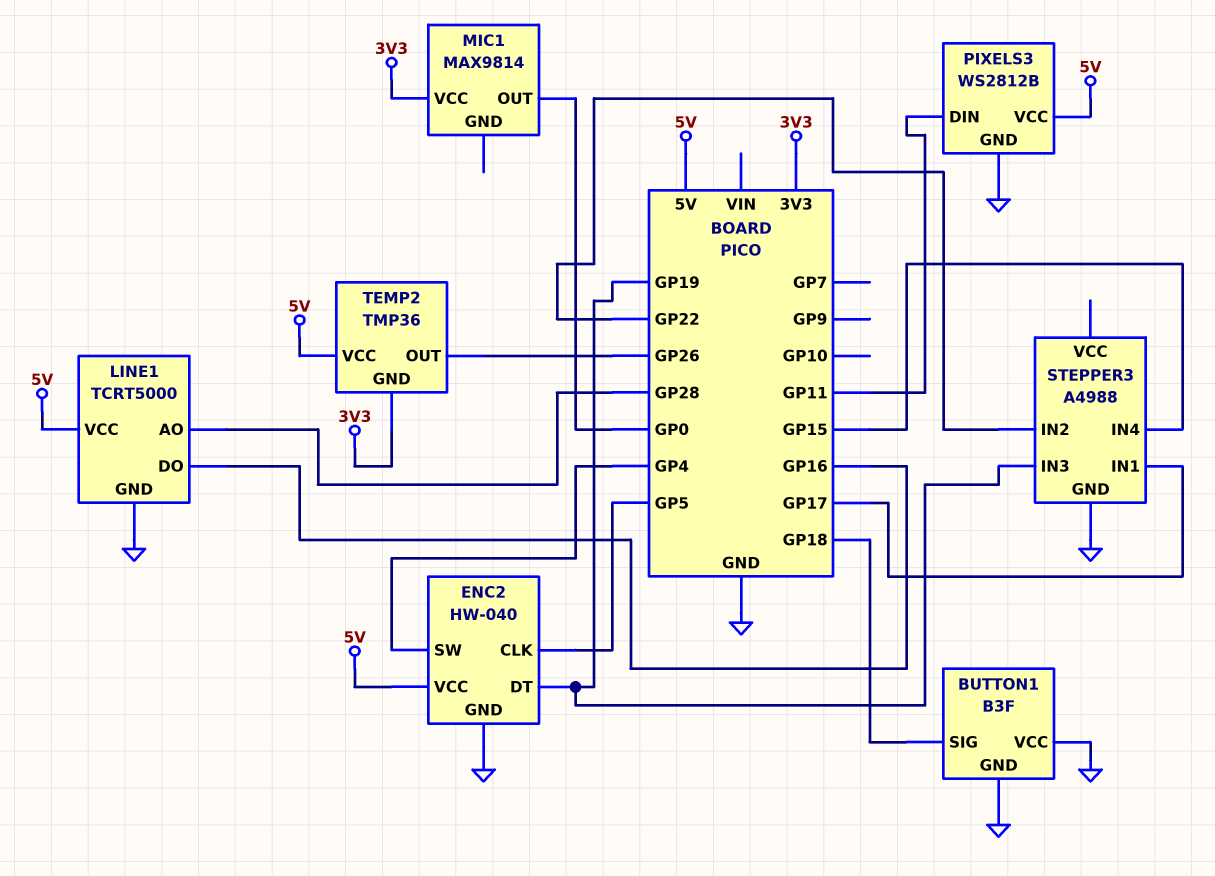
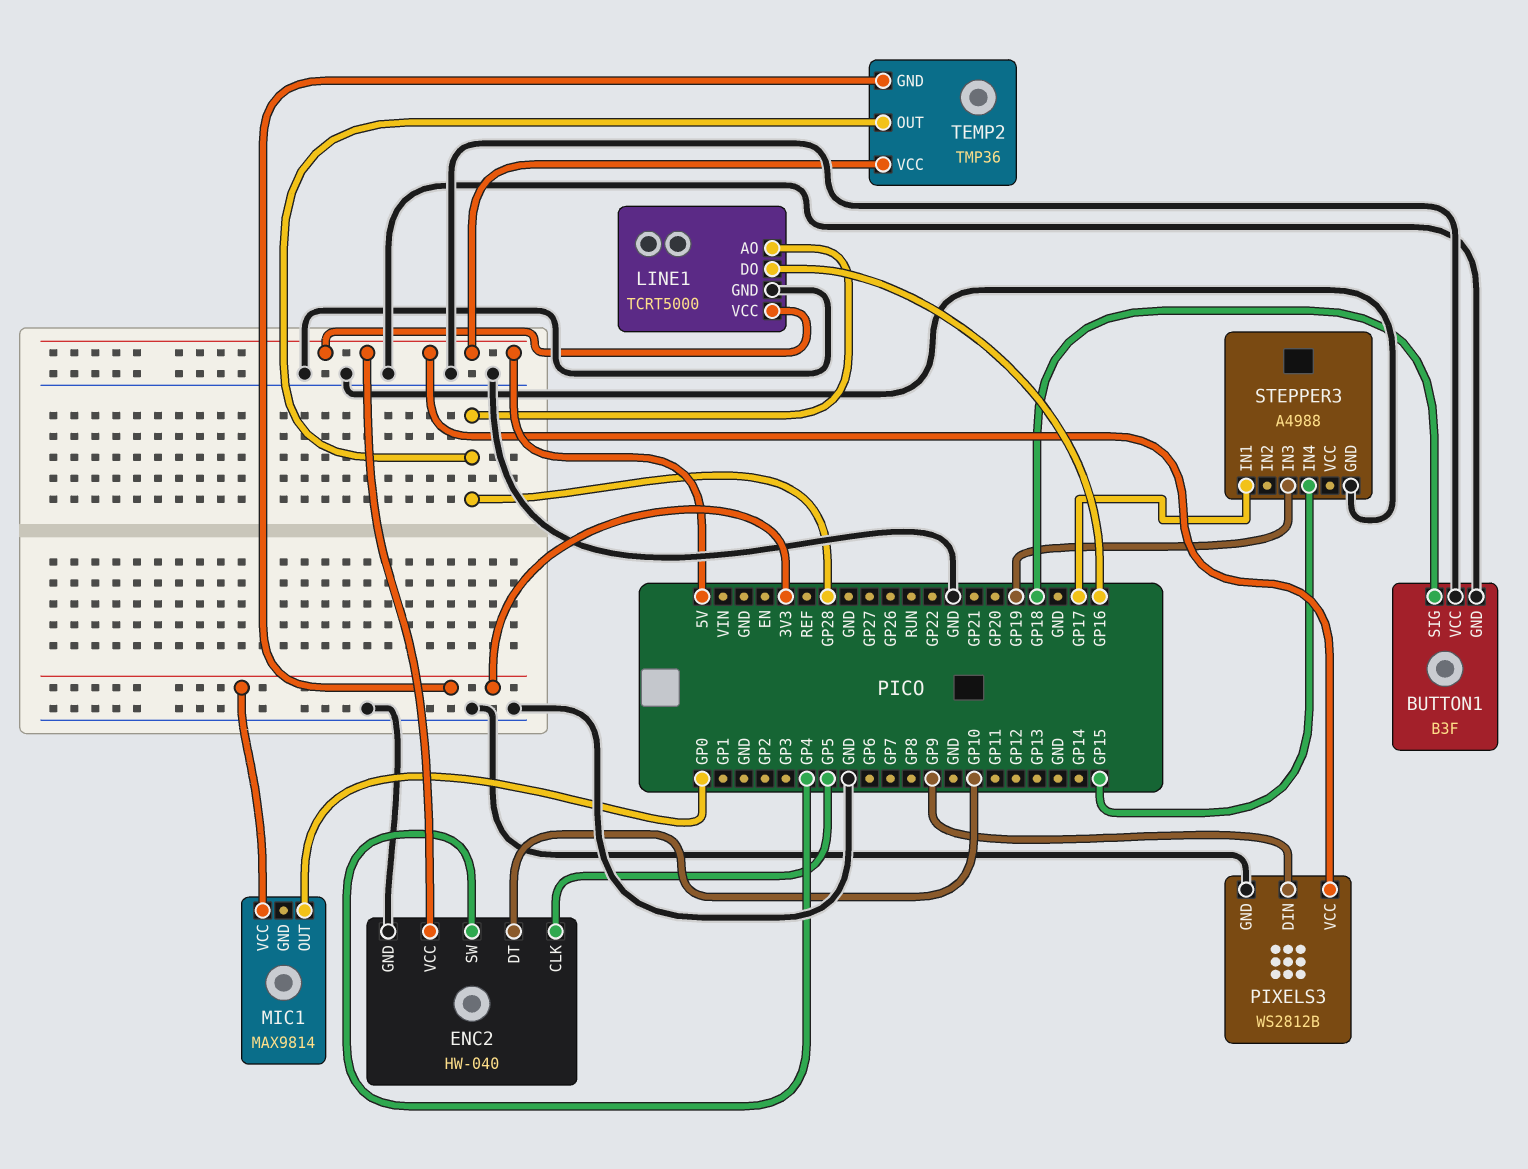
ENC2 pin DT: GP19 -> GP10
PIXELS3 pin DIN: GP11 -> GP9
STEPPER3 pin IN2: GP22 -> none
TEMP2 pin OUT: GP26 -> GP28

